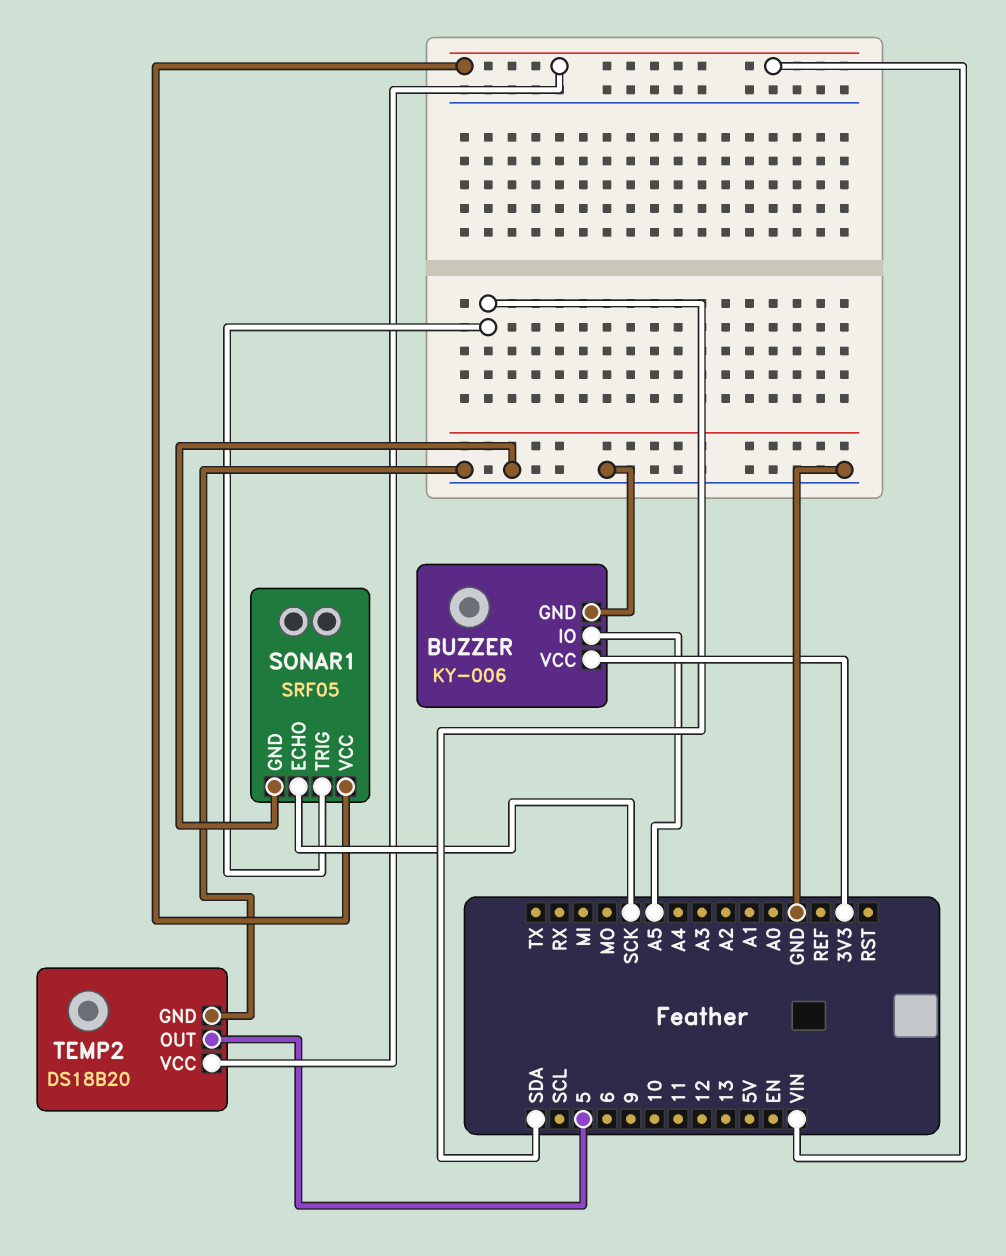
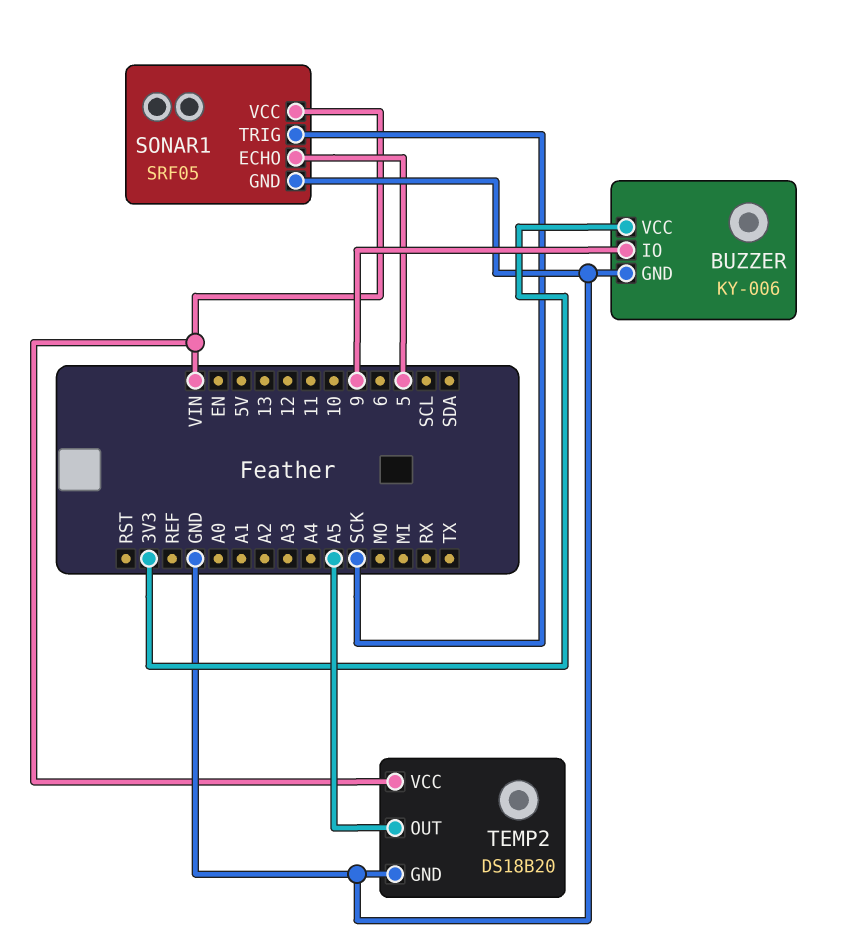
BUZZER pin IO: A5 -> 9
SONAR1 pin ECHO: SCK -> 5
SONAR1 pin TRIG: SDA -> SCK
TEMP2 pin OUT: 5 -> A5

